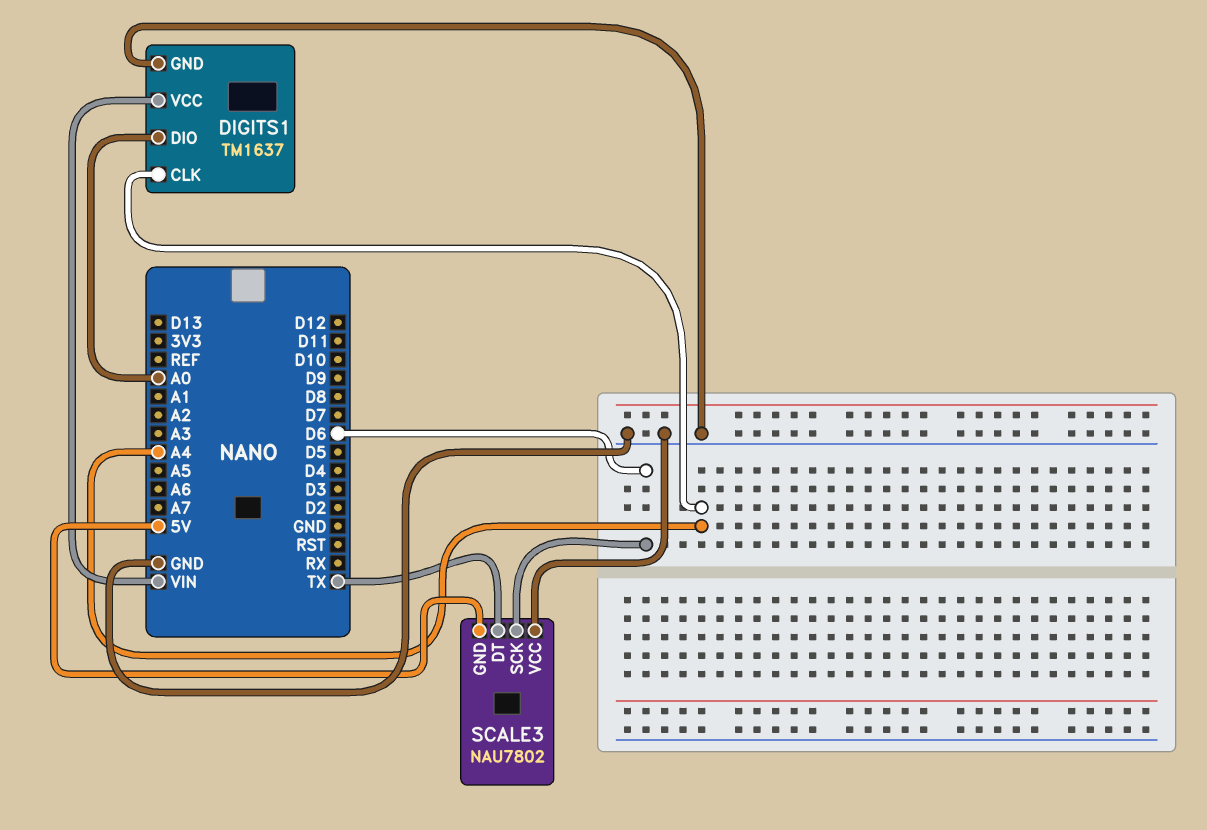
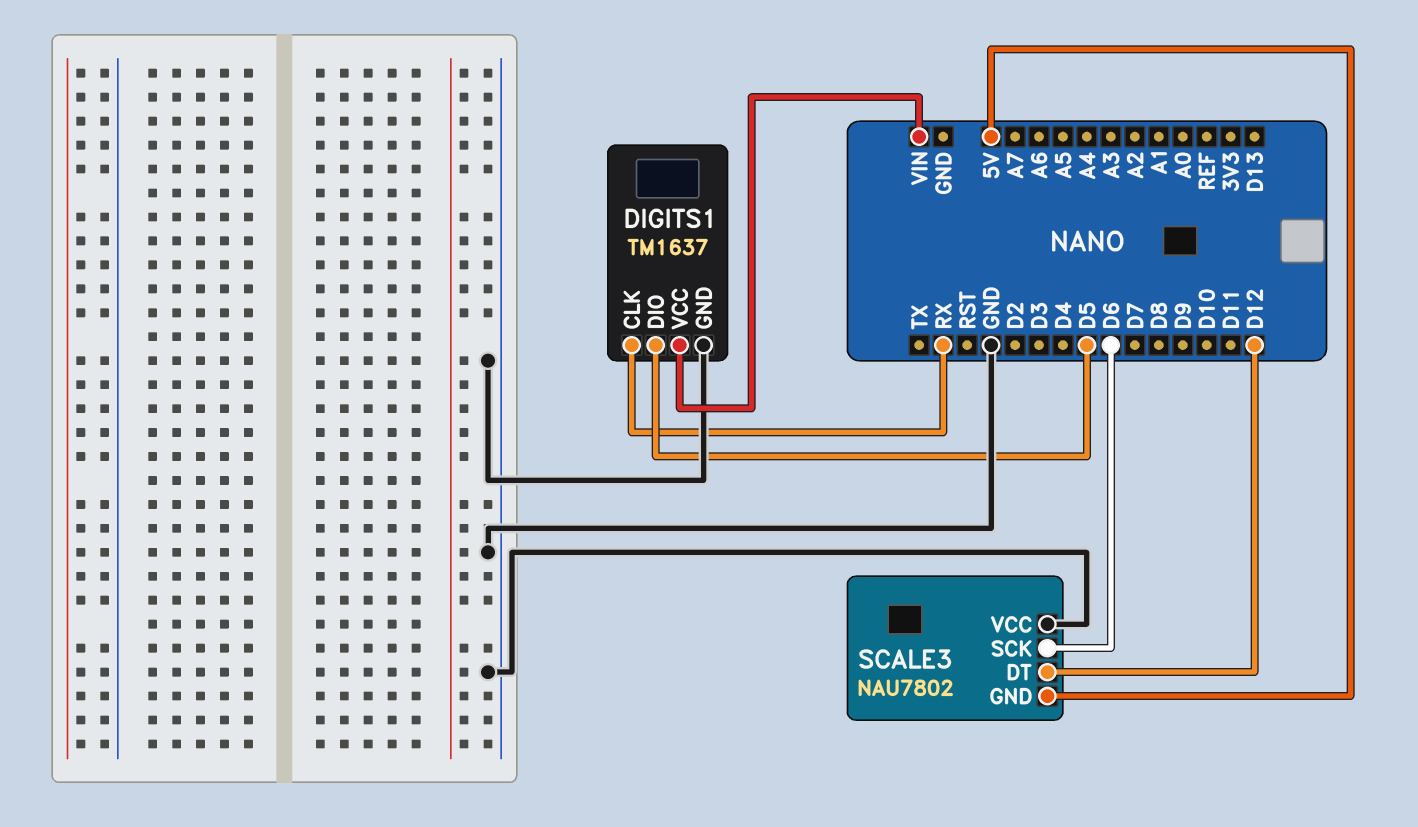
DIGITS1 pin CLK: A4 -> RX
DIGITS1 pin DIO: A0 -> D5
SCALE3 pin DT: TX -> D12

